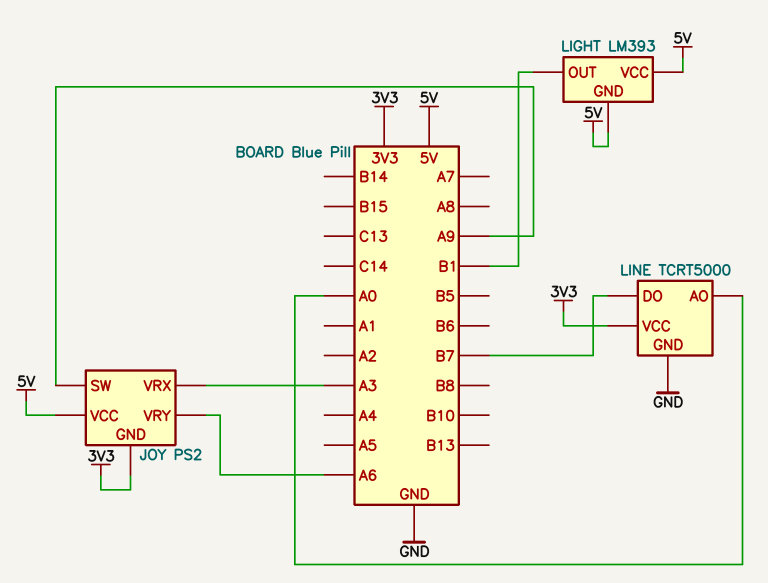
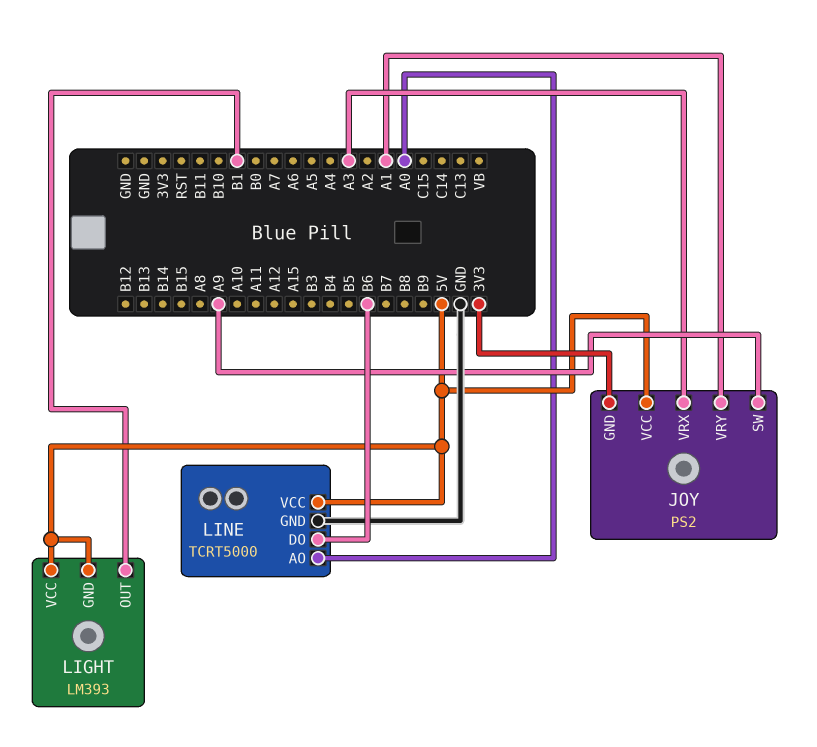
JOY pin VRY: A6 -> A1
LINE pin DO: B7 -> B6
LINE pin VCC: 3V3 -> 5V

